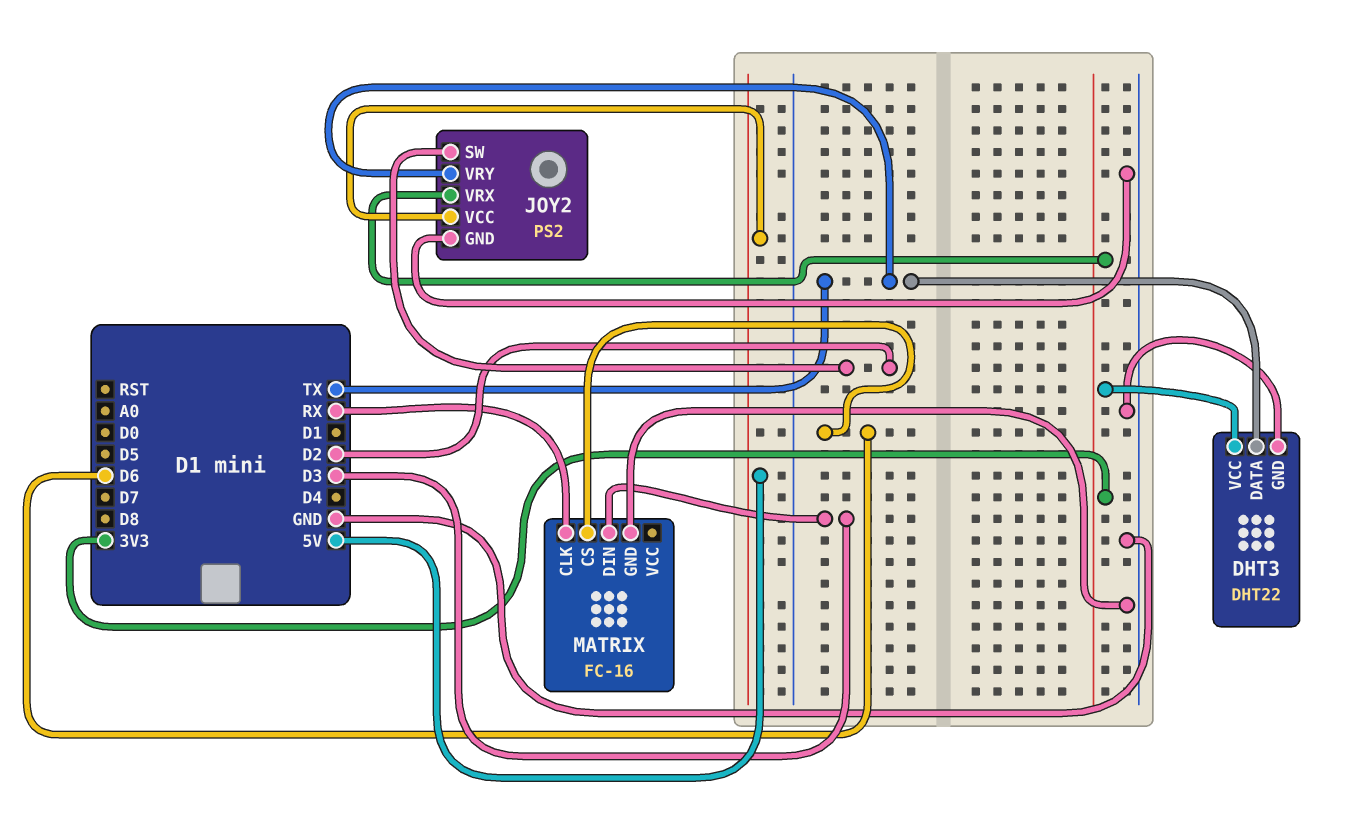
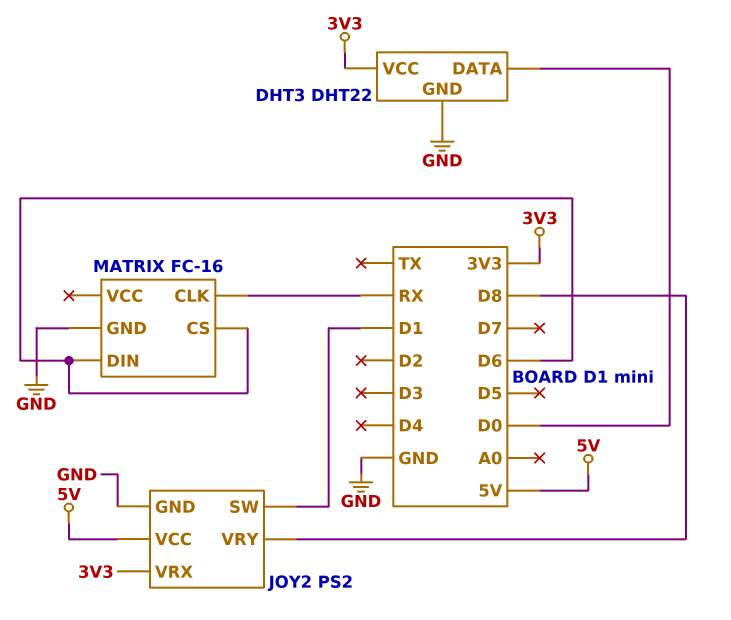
DHT3 pin DATA: TX -> D0
JOY2 pin SW: D2 -> D1
JOY2 pin VRY: TX -> D8
MATRIX pin DIN: D3 -> D6

